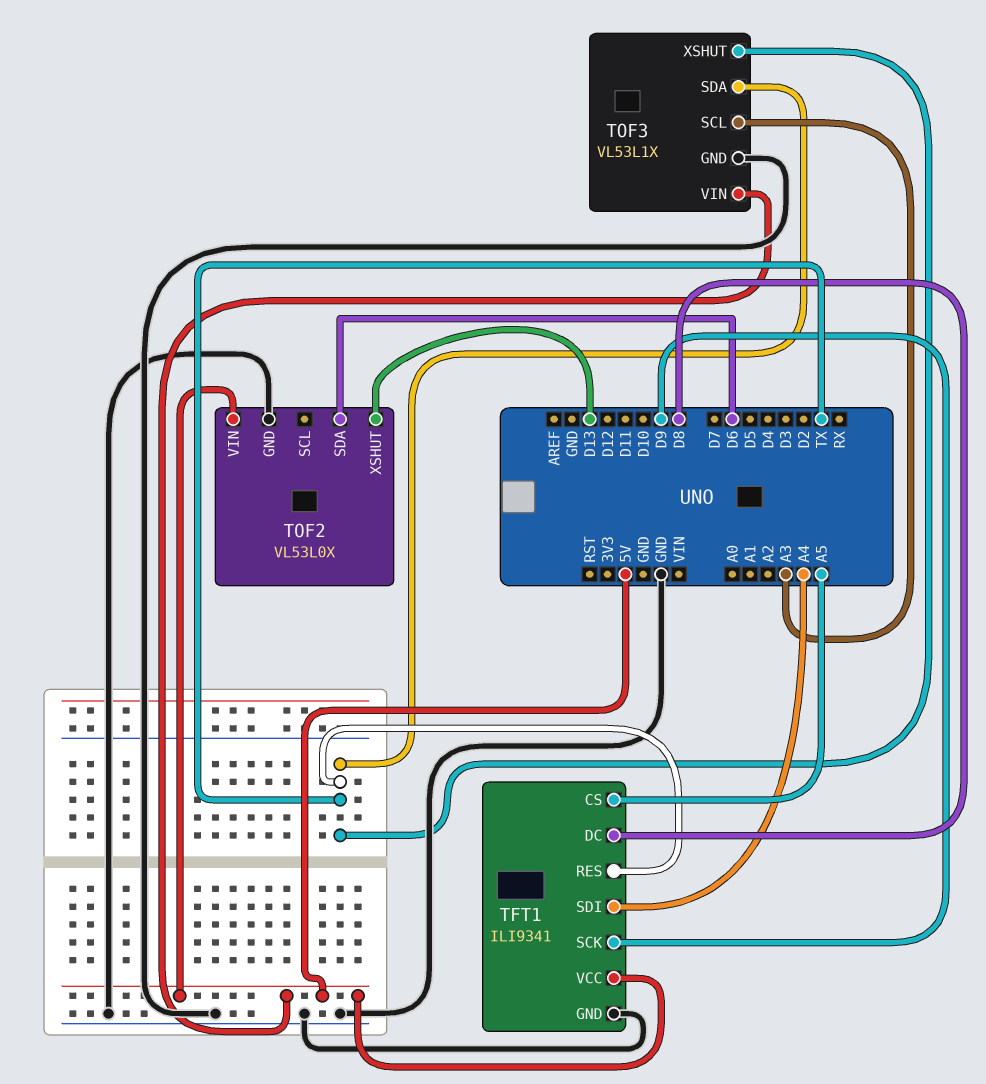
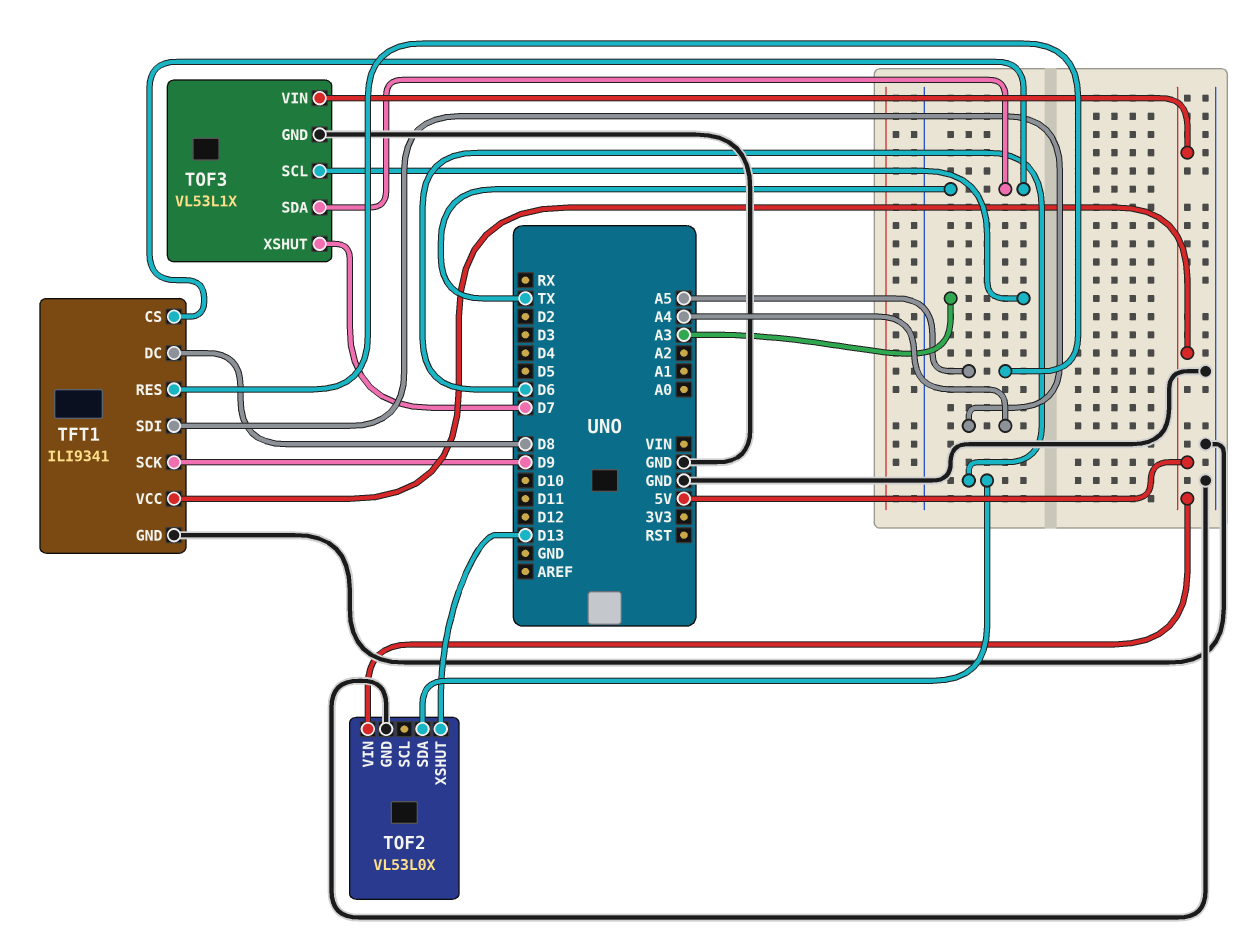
TFT1 pin CS: A5 -> TX
TFT1 pin RES: TX -> A5
TOF3 pin XSHUT: TX -> D7

